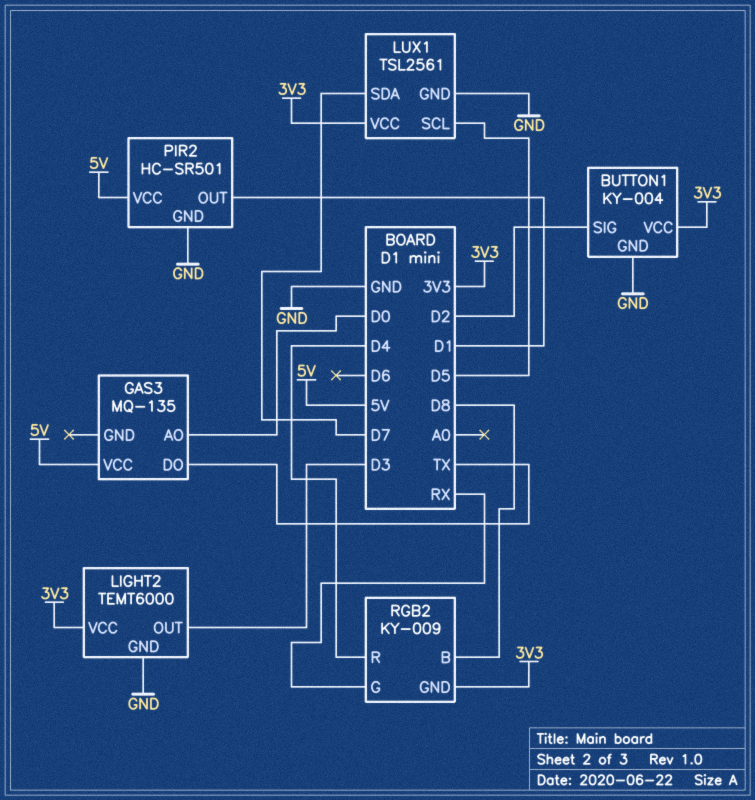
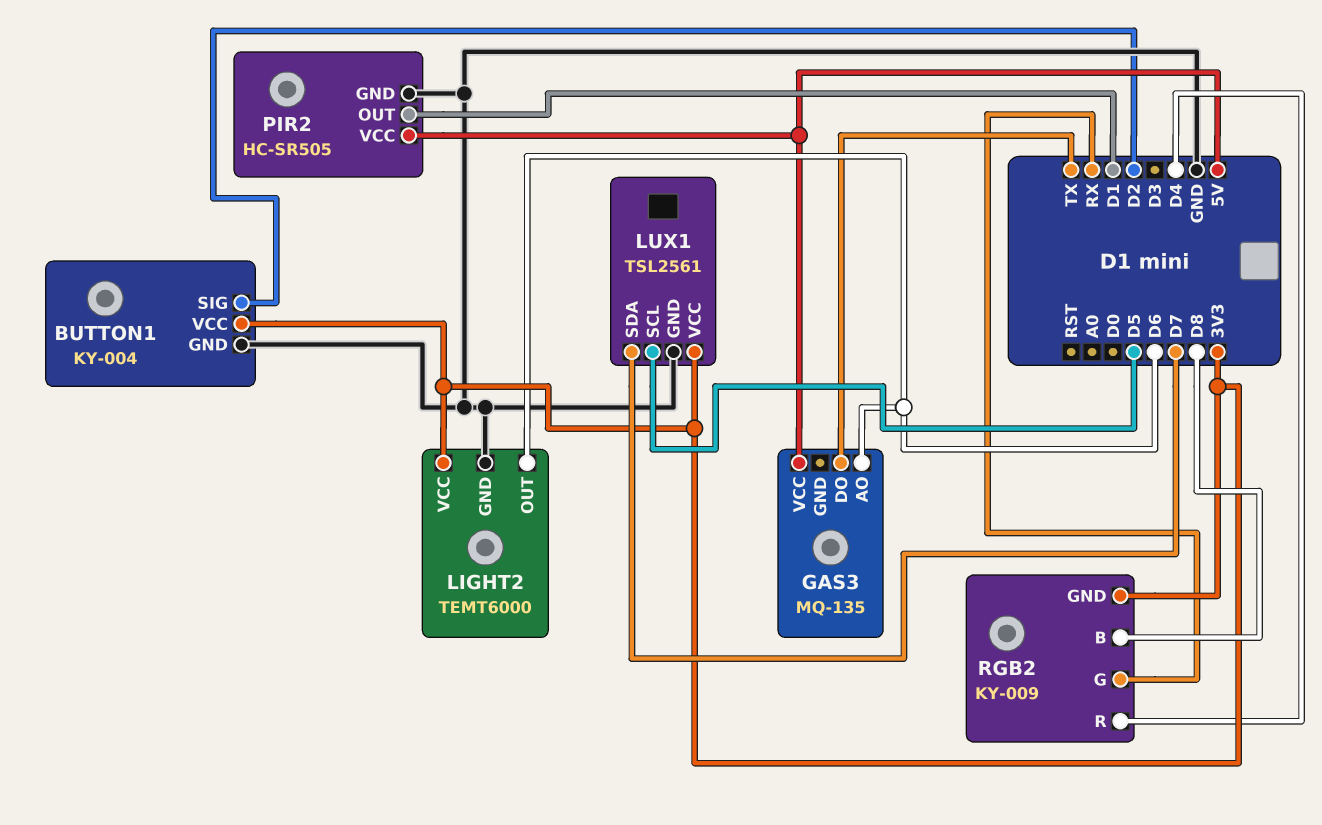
GAS3 pin AO: D0 -> D6
LIGHT2 pin OUT: D3 -> D6
PIR2: HC-SR501 -> HC-SR505

